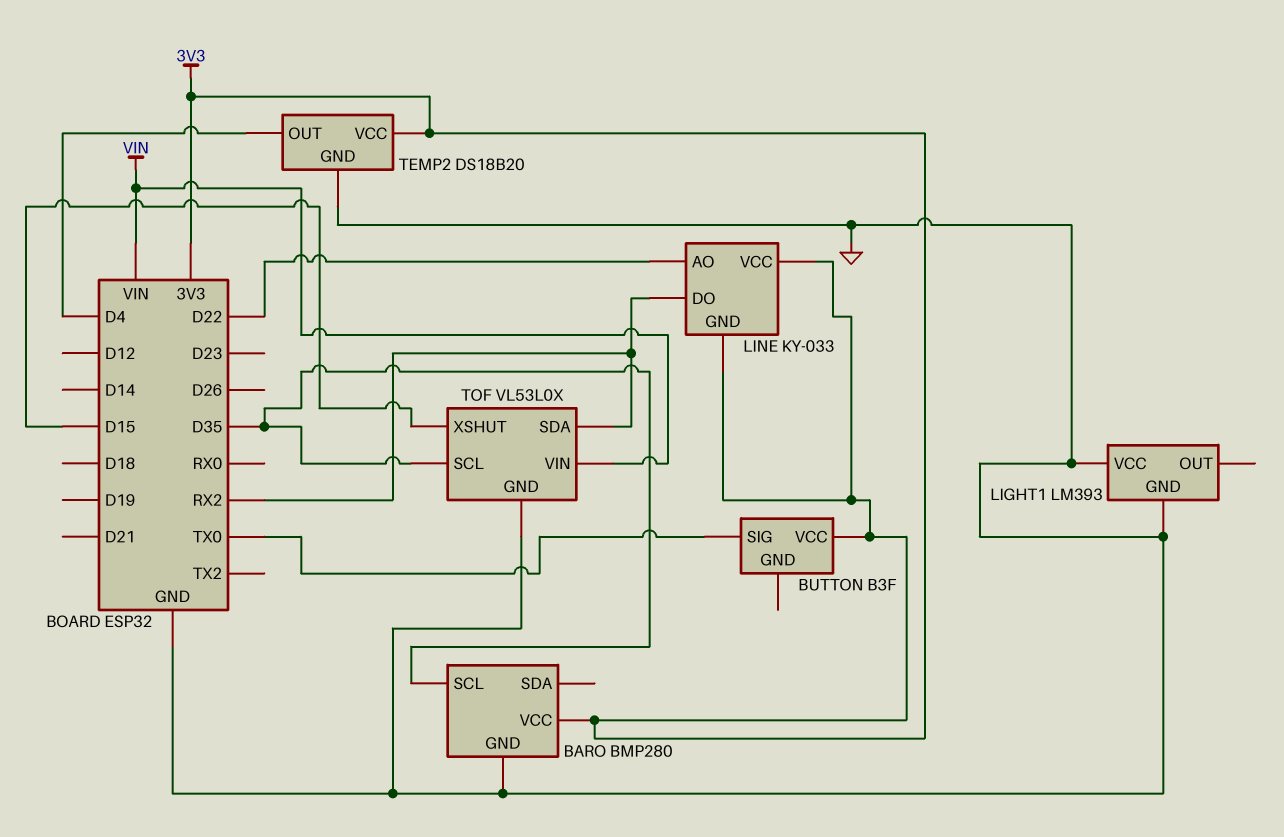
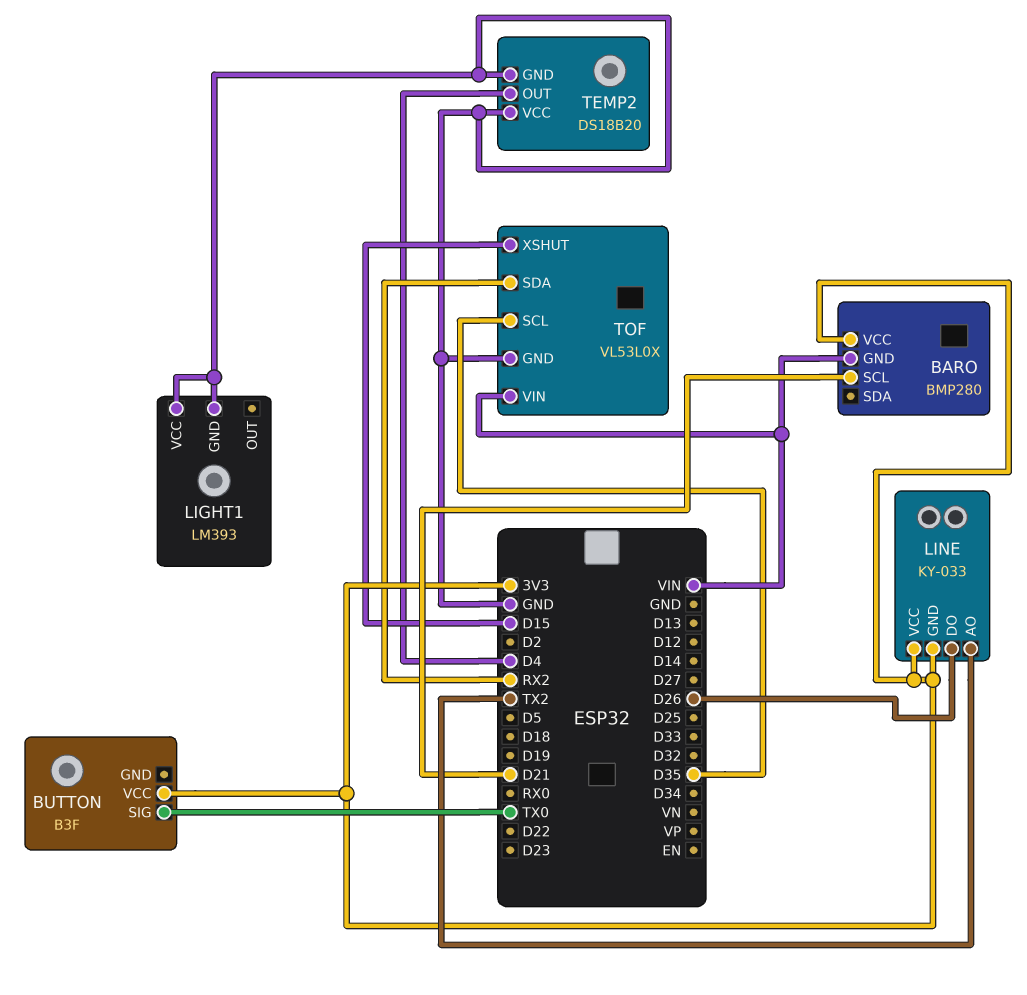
BARO pin GND: GND -> VIN
BARO pin SCL: D35 -> D21
LINE pin AO: D22 -> TX2
LINE pin DO: RX2 -> D26
TEMP2 pin VCC: 3V3 -> GND

